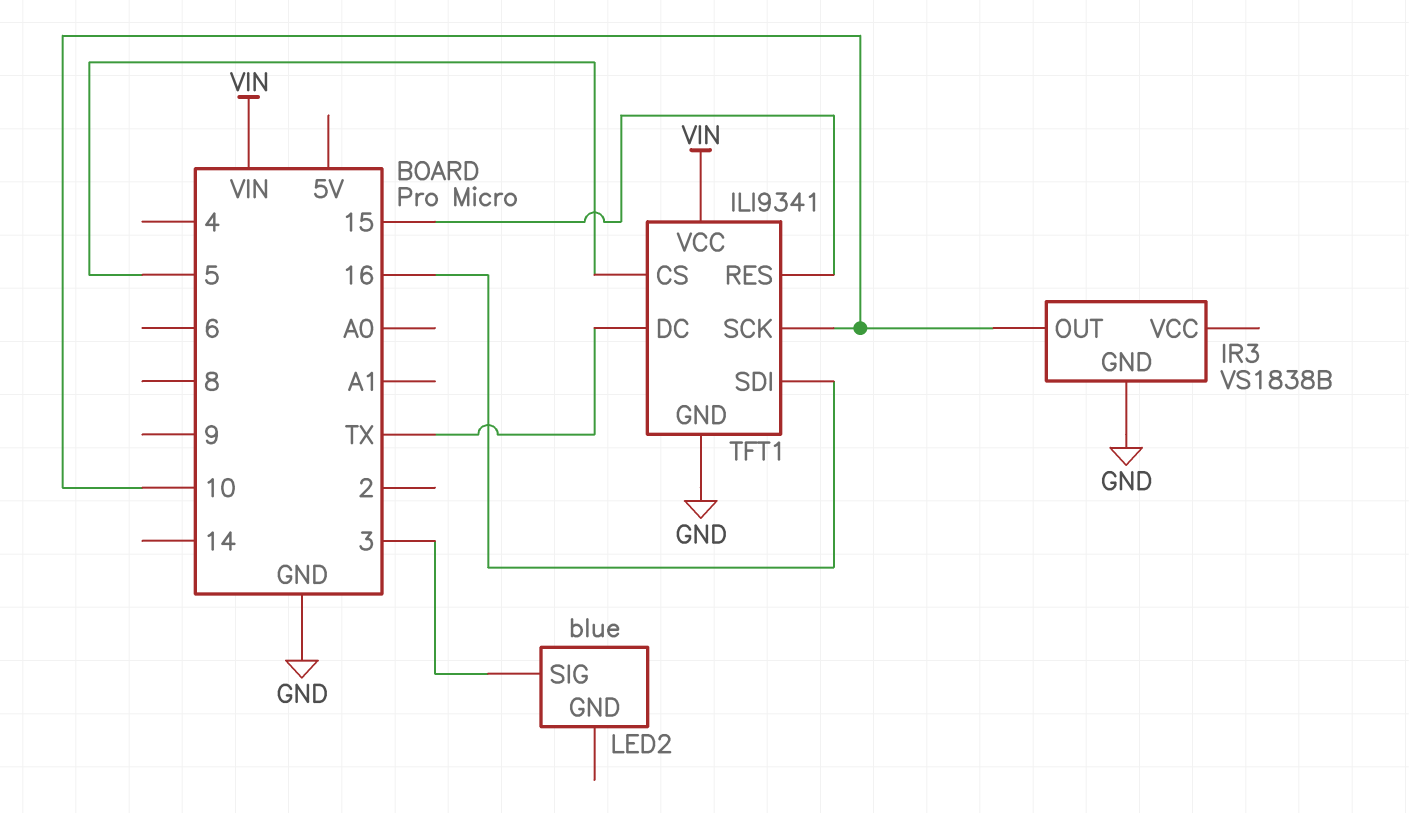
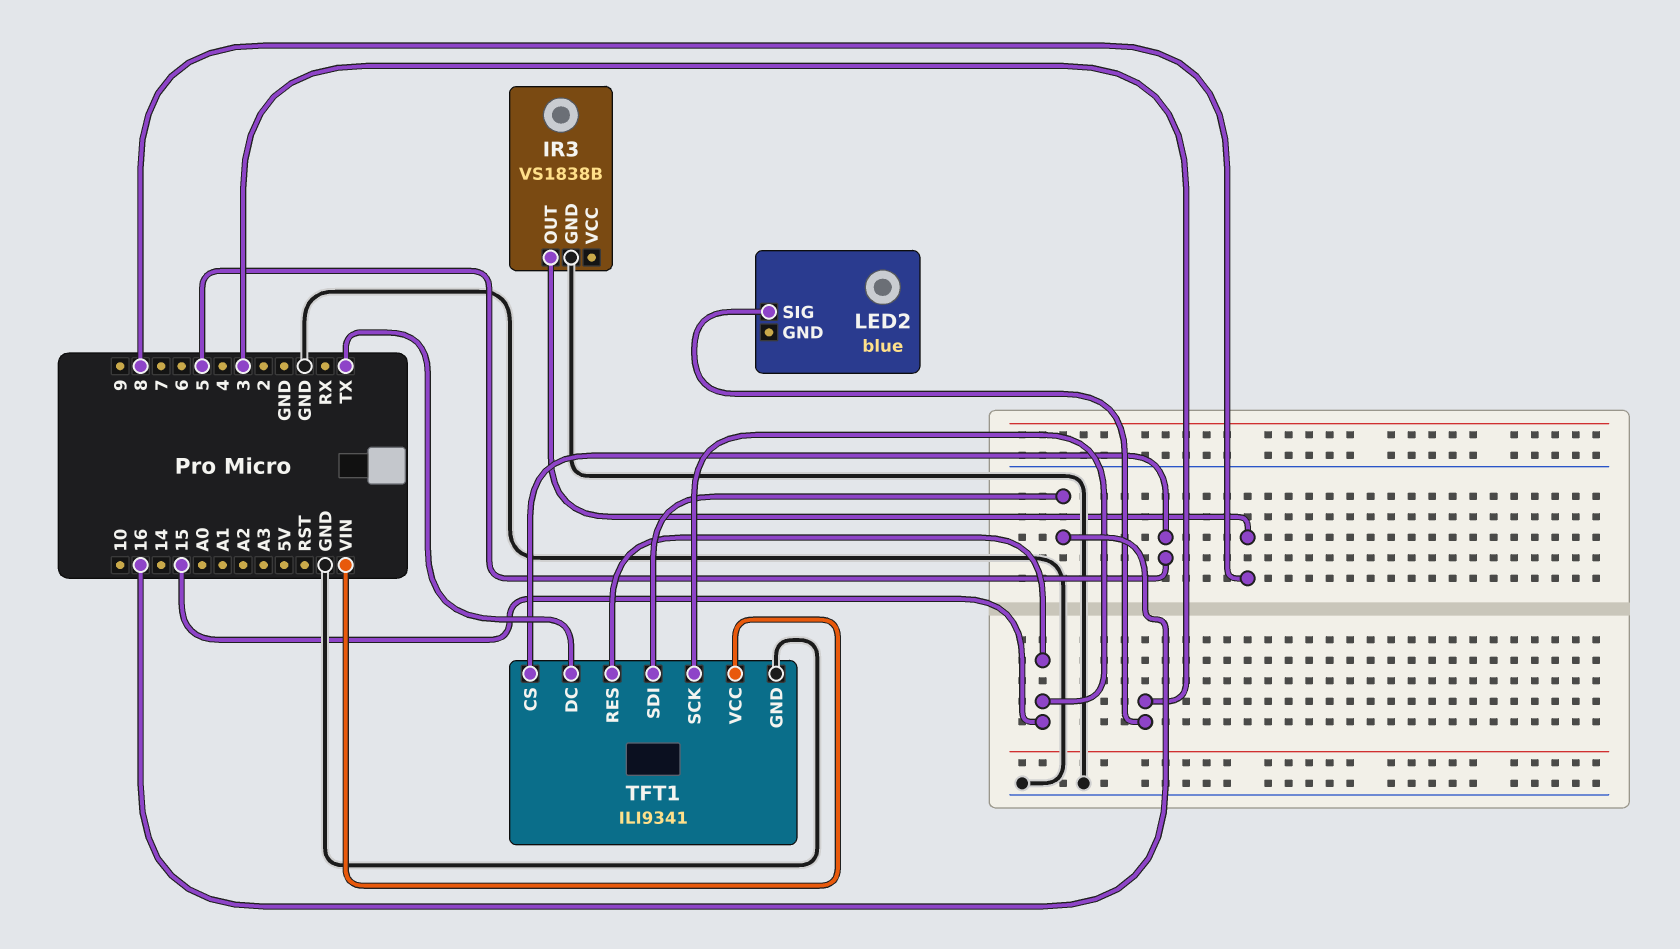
IR3 pin OUT: 10 -> 8
TFT1 pin SCK: 10 -> 15

